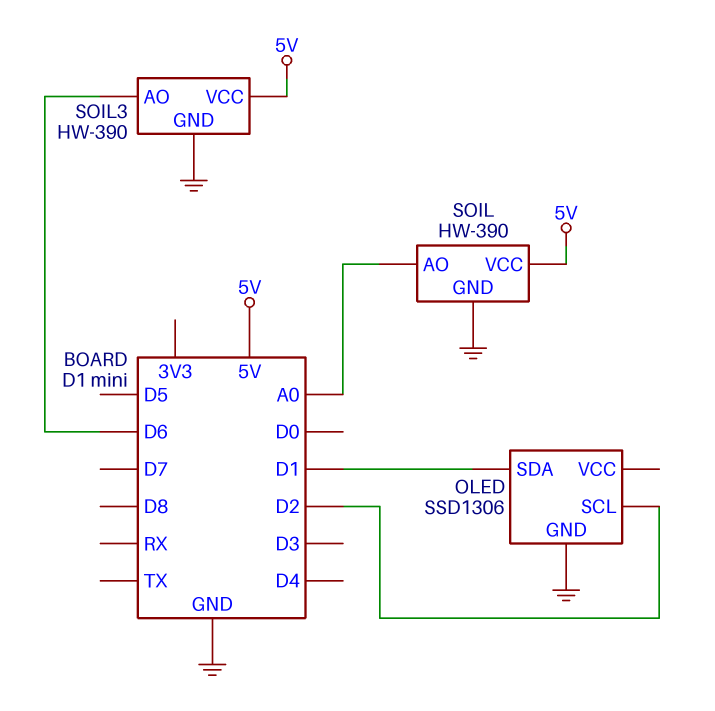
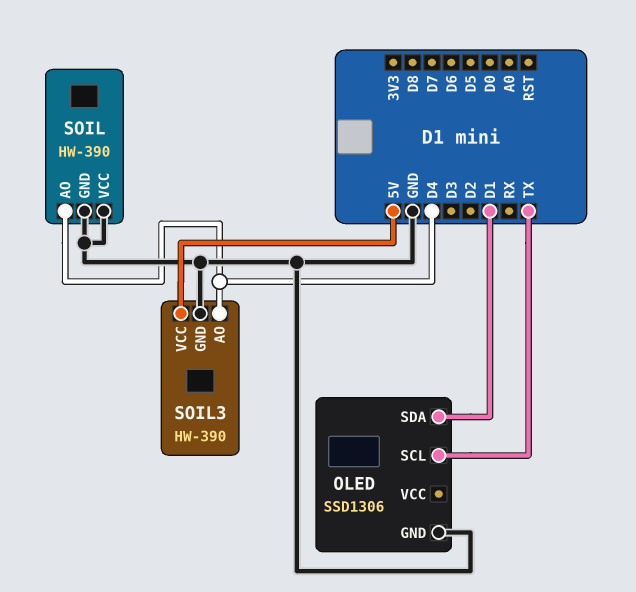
OLED pin SCL: D2 -> TX
SOIL pin AO: A0 -> D4
SOIL pin VCC: 5V -> GND
SOIL3 pin AO: D6 -> D4

